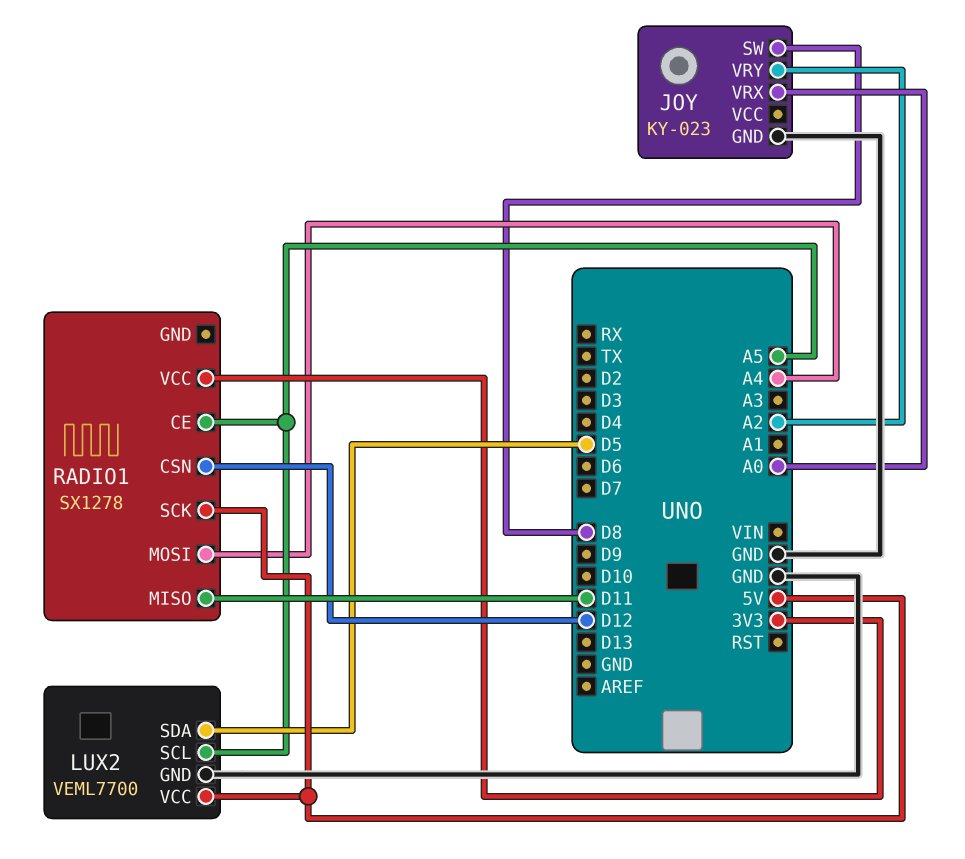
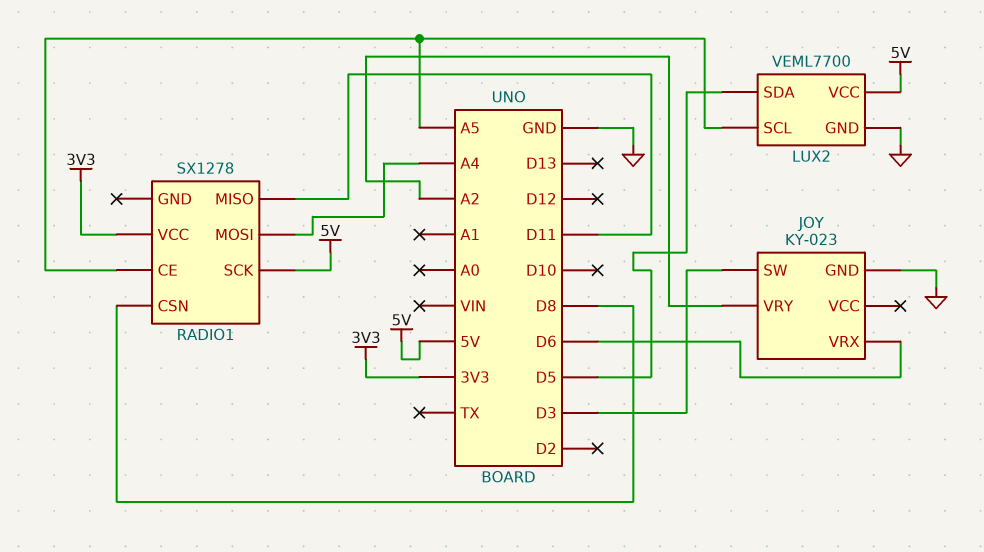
JOY pin SW: D8 -> D3
JOY pin VRX: A0 -> D6
RADIO1 pin CSN: D12 -> D8

